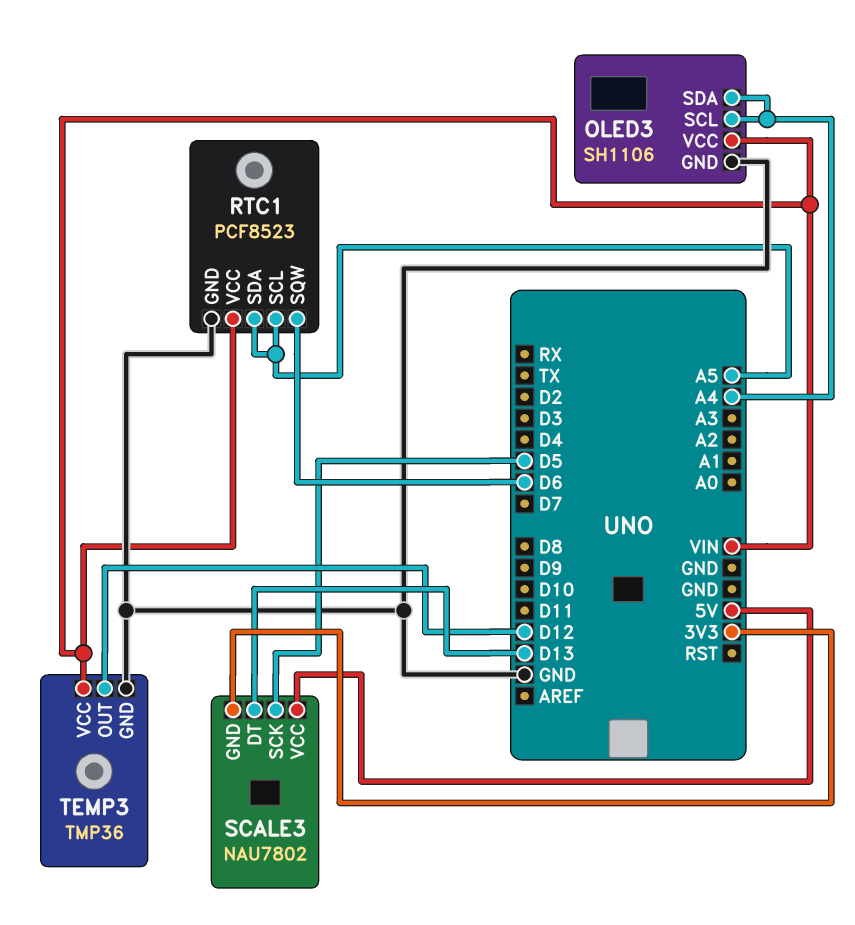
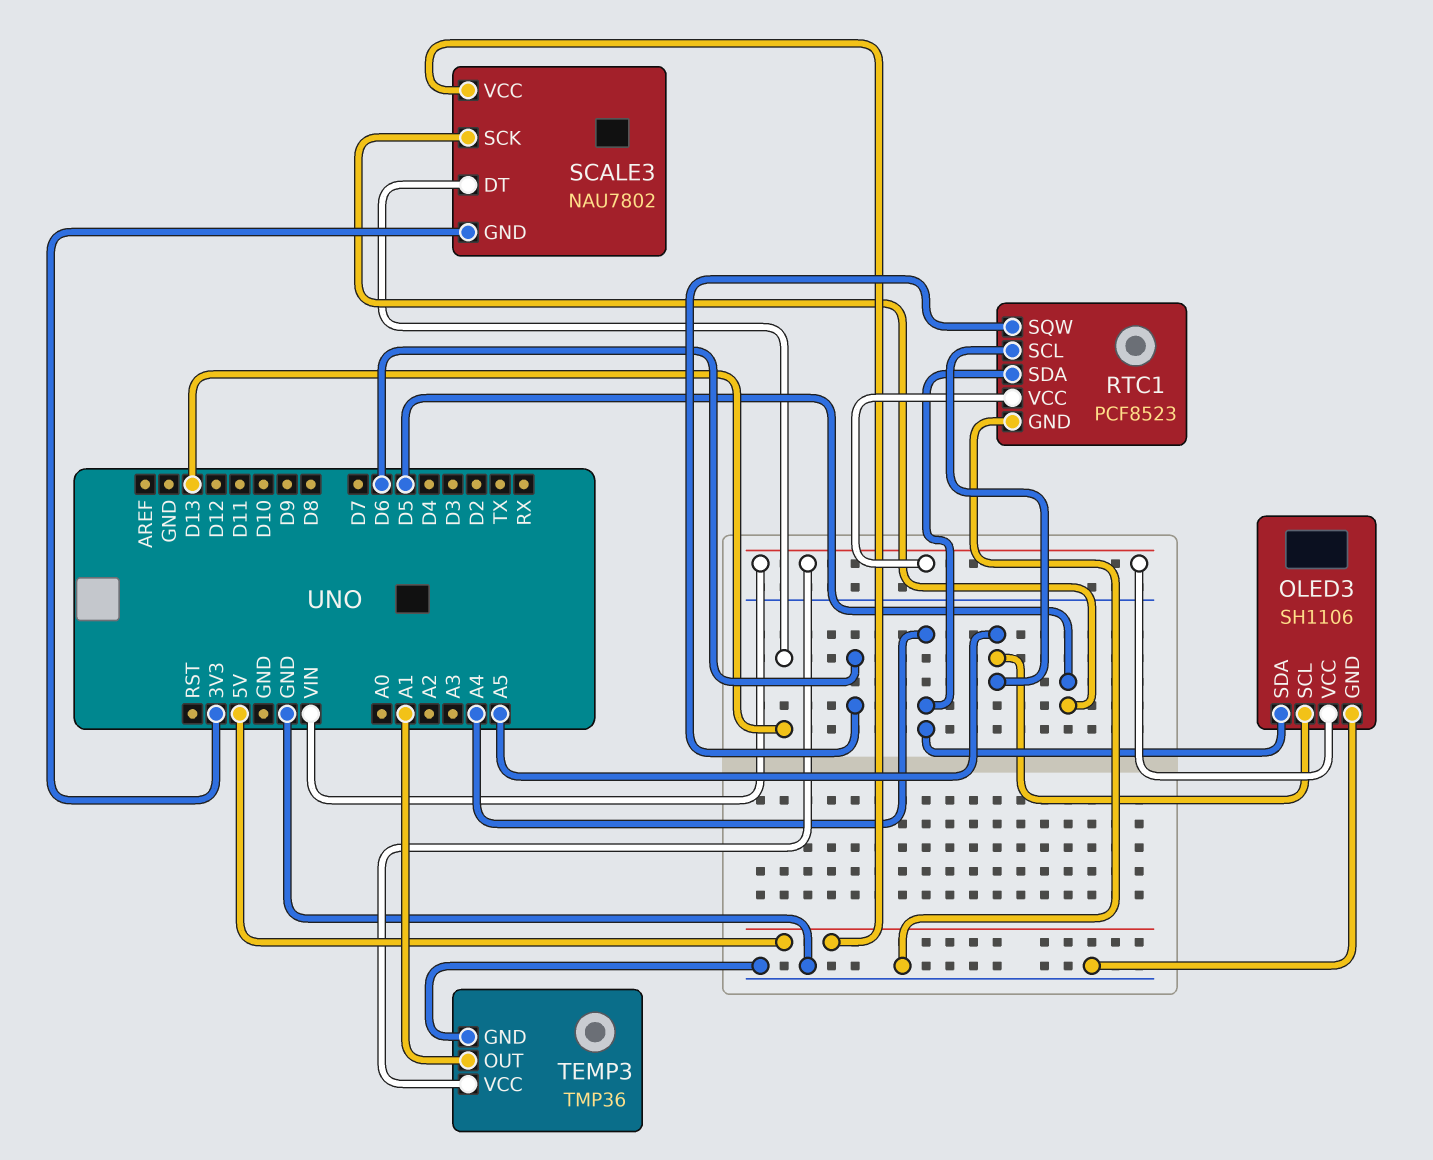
OLED3 pin SCL: A4 -> A5
RTC1 pin SDA: A5 -> A4
TEMP3 pin OUT: D12 -> A1

